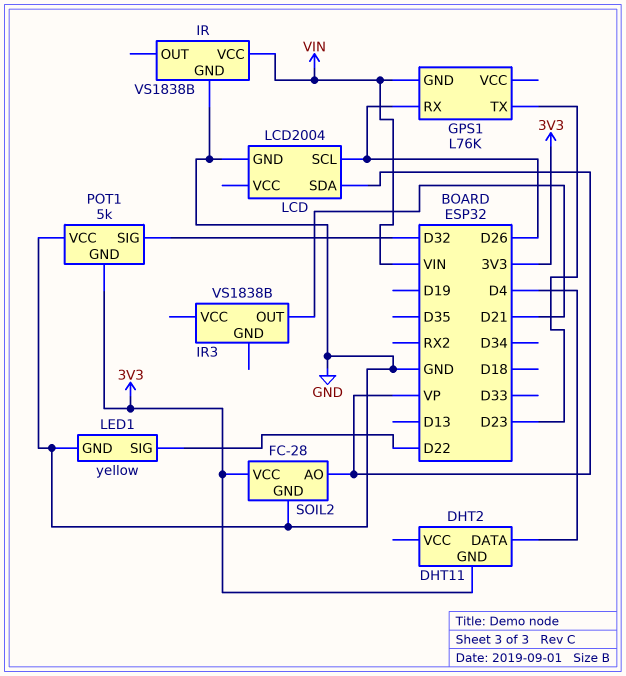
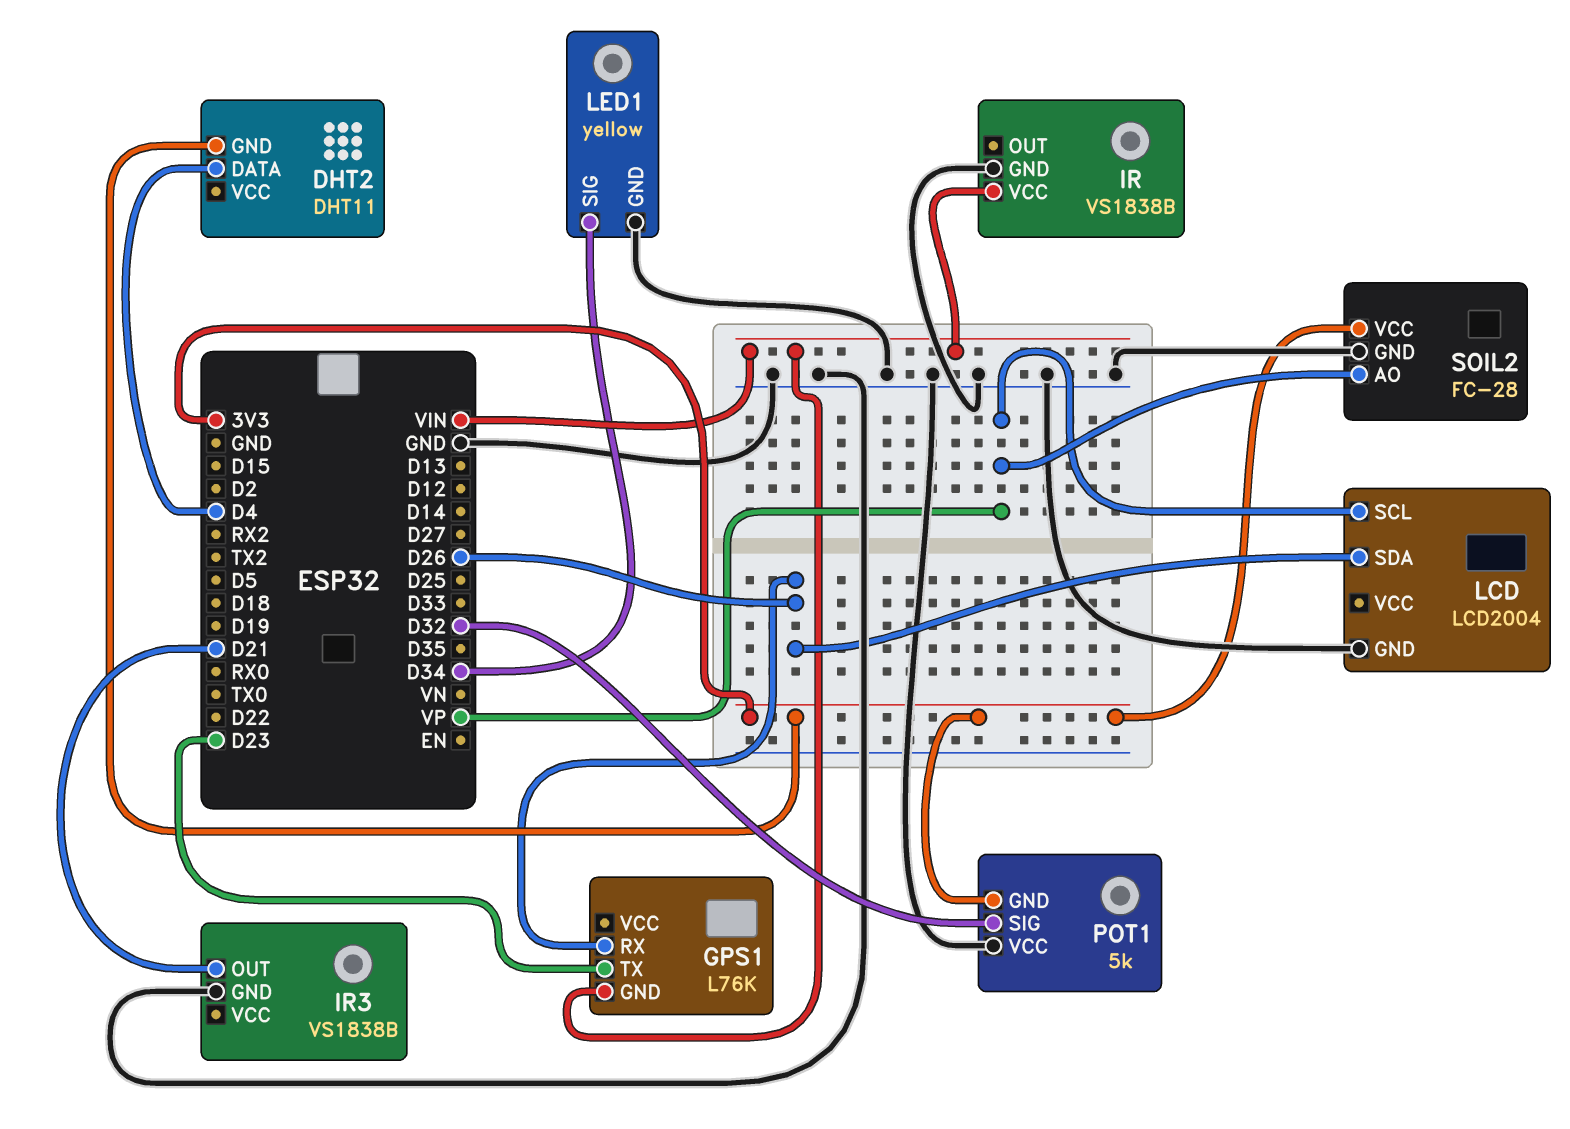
IR3 pin GND: none -> GND
LCD pin SCL: D26 -> VP
LCD pin SDA: VP -> D26
LED1 pin SIG: D22 -> D34

